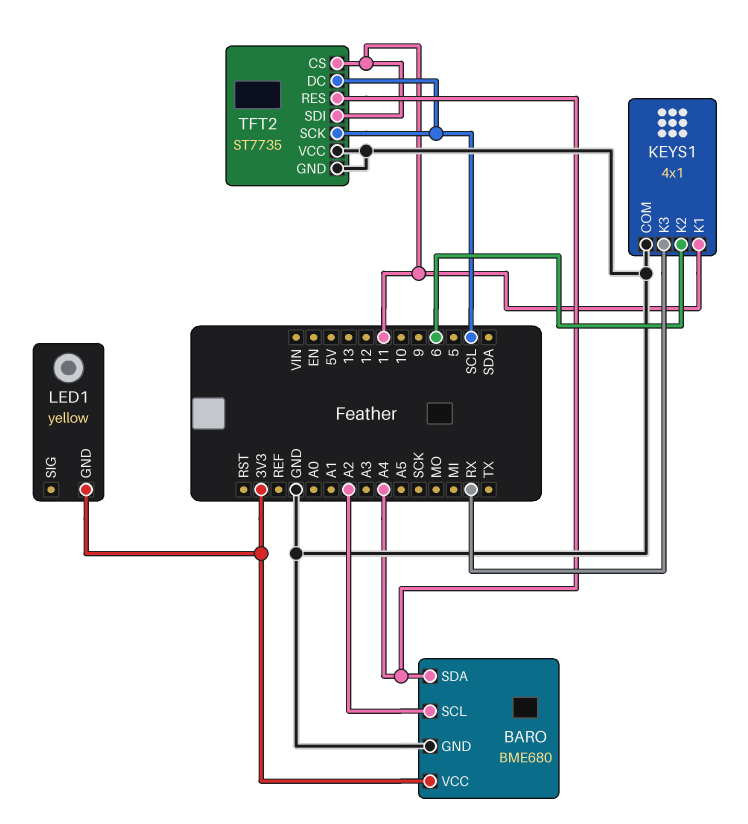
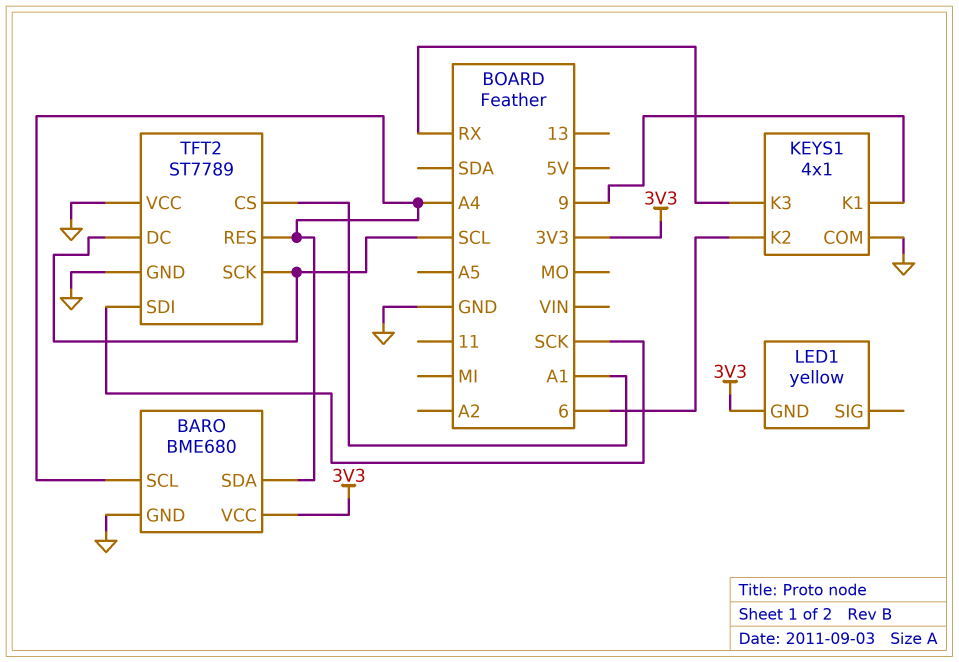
BARO pin SCL: A2 -> A4
KEYS1 pin K1: 11 -> 9
TFT2: ST7735 -> ST7789
TFT2 pin CS: 11 -> A1
TFT2 pin SDI: 11 -> SCK

